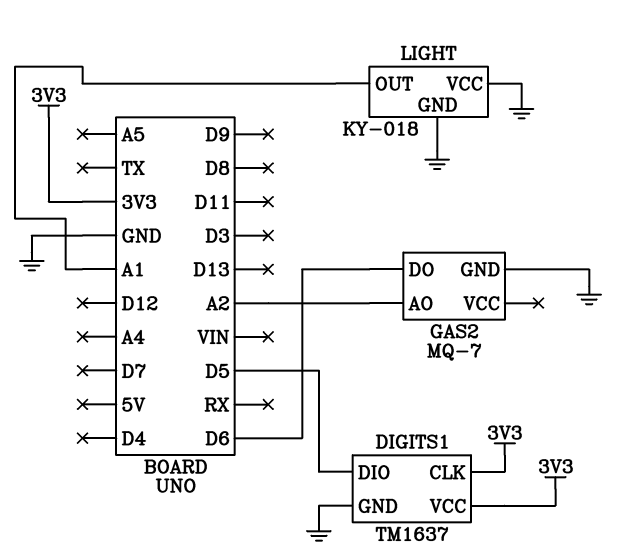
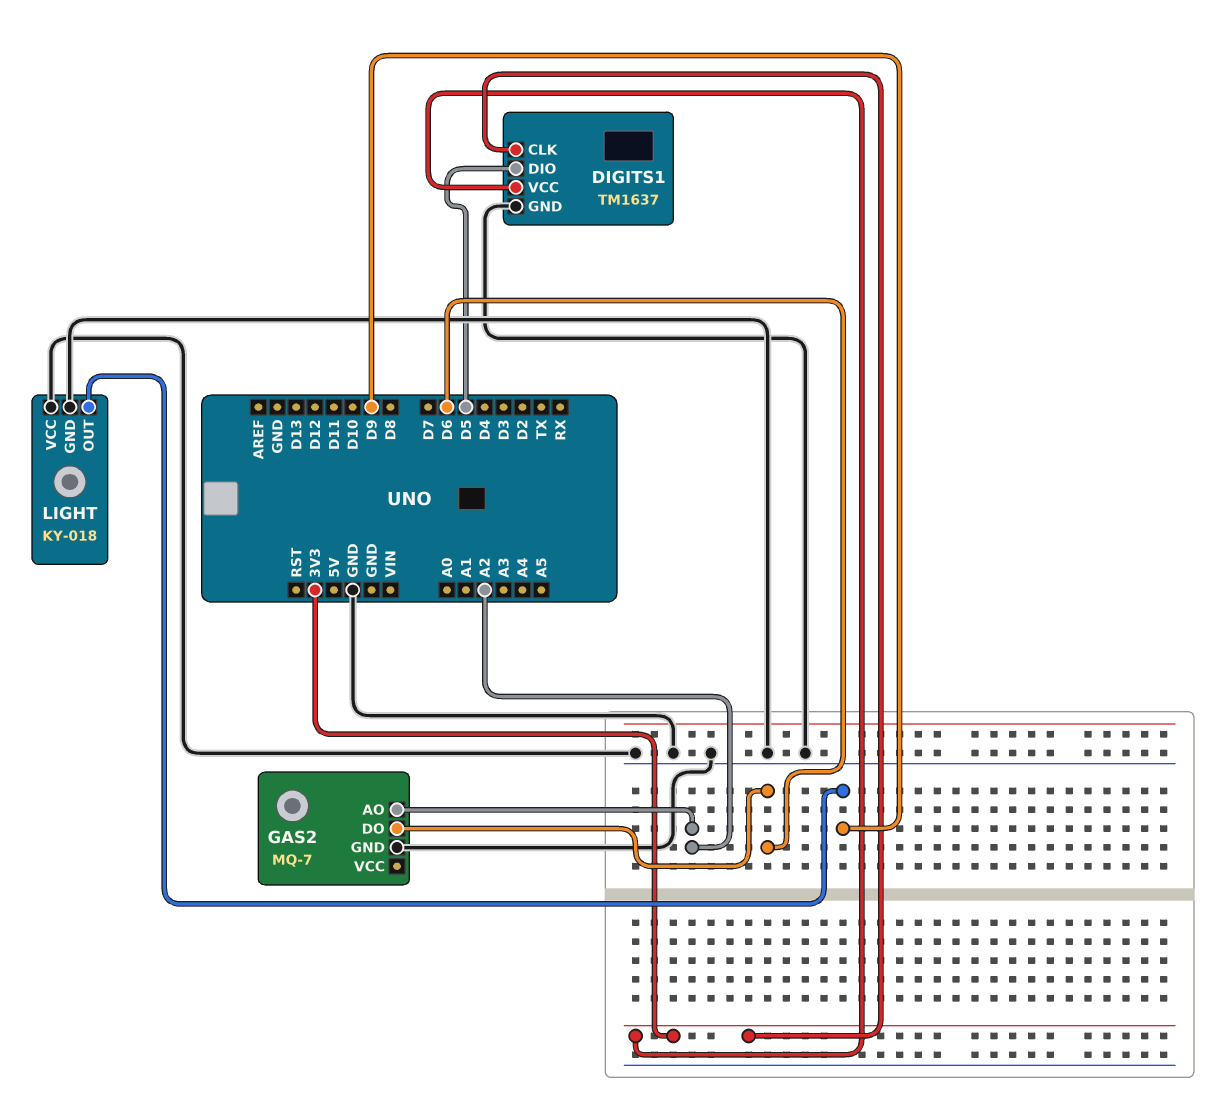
LIGHT pin OUT: A1 -> D9

